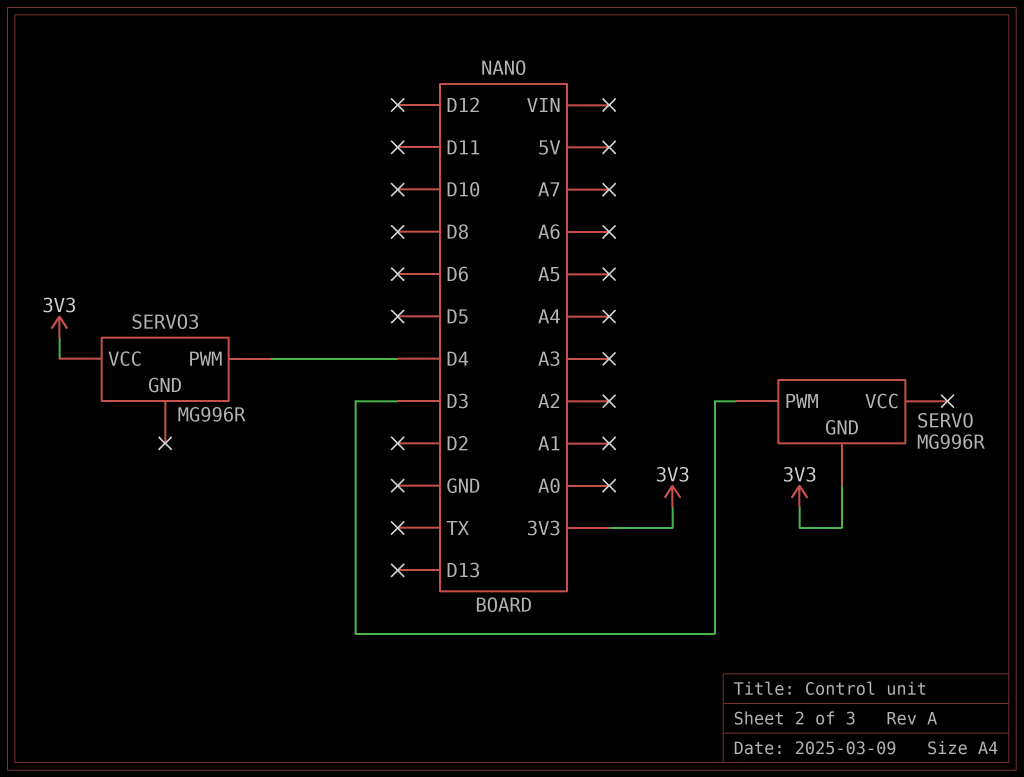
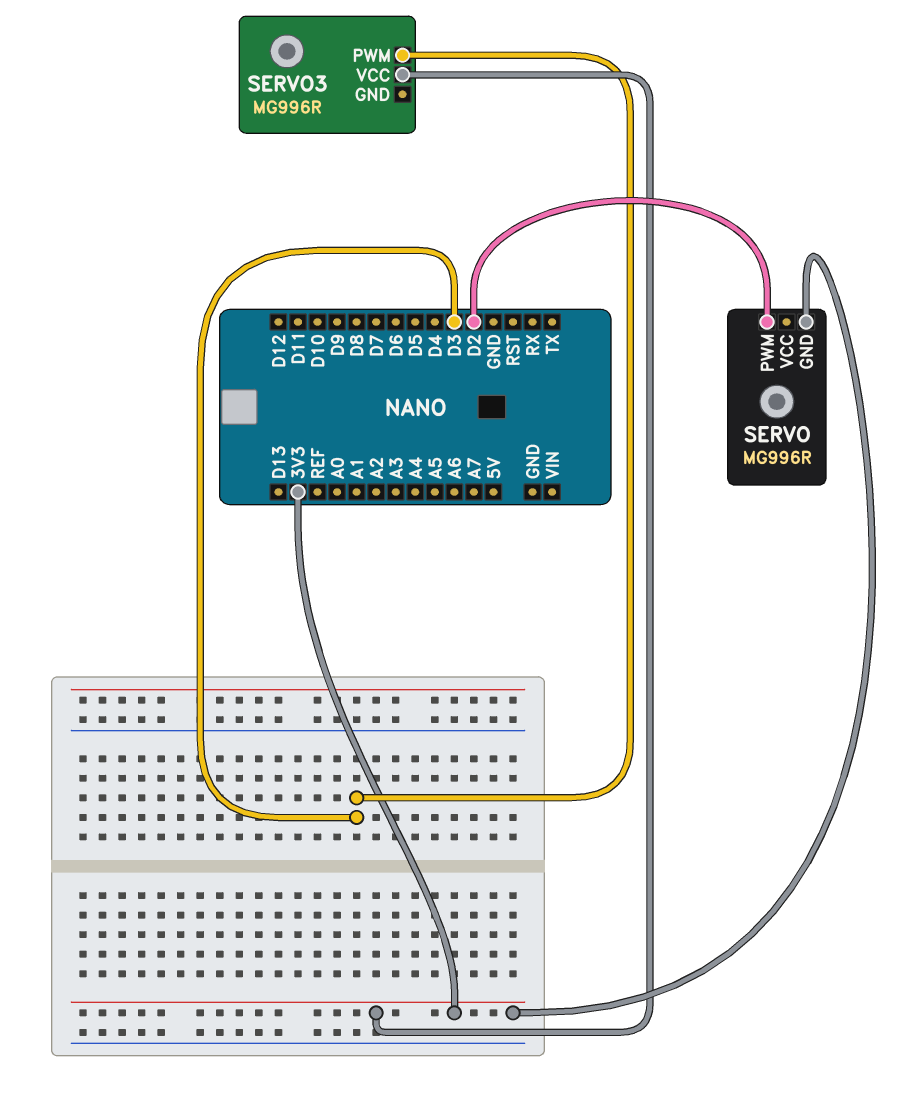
SERVO pin PWM: D3 -> D2
SERVO3 pin PWM: D4 -> D3

